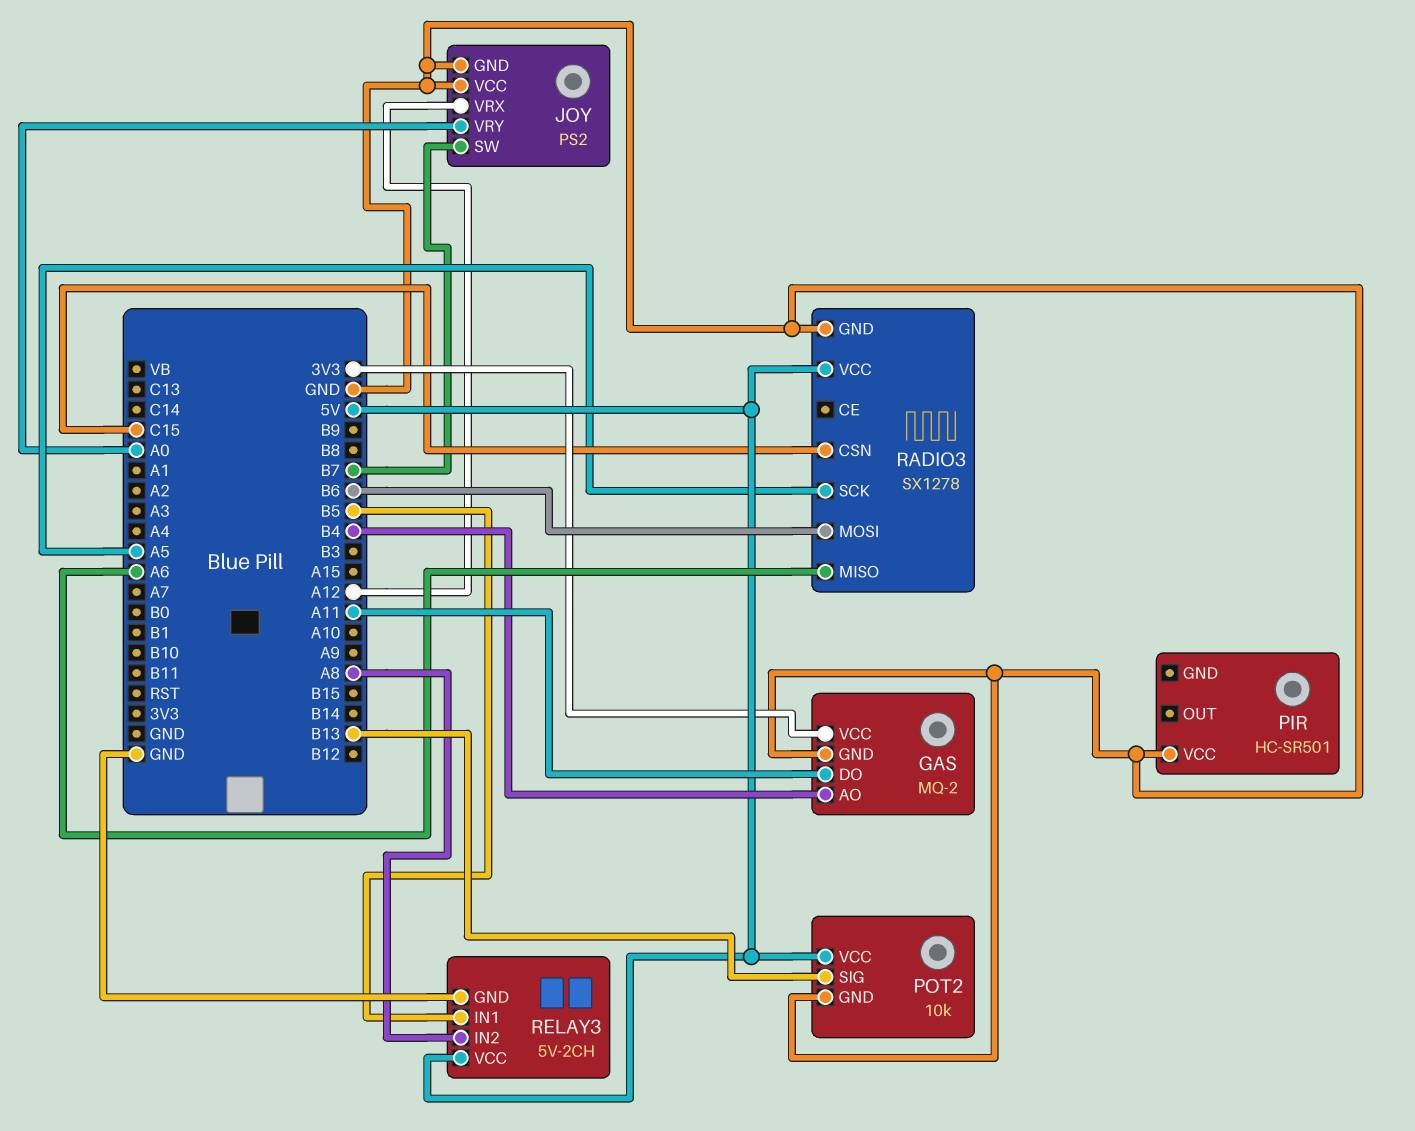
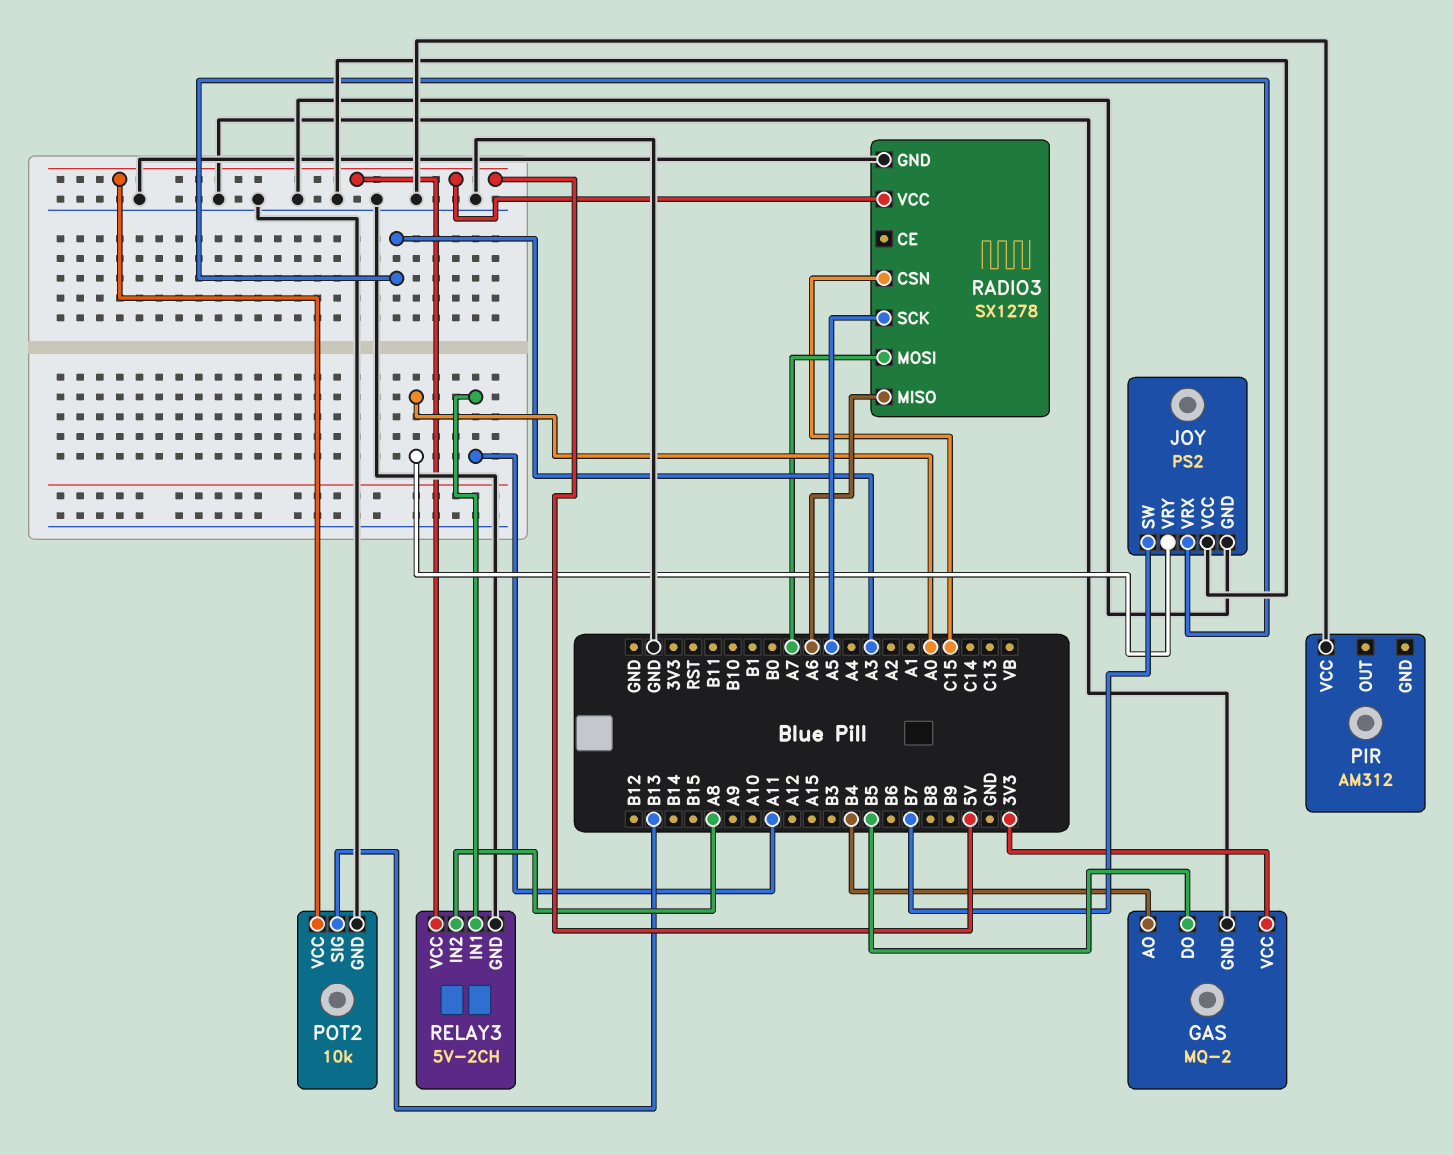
GAS pin DO: A11 -> B5
JOY pin VRX: A12 -> A3
PIR: HC-SR501 -> AM312
RADIO3 pin MOSI: B6 -> A7
RELAY3 pin IN1: B5 -> A11

